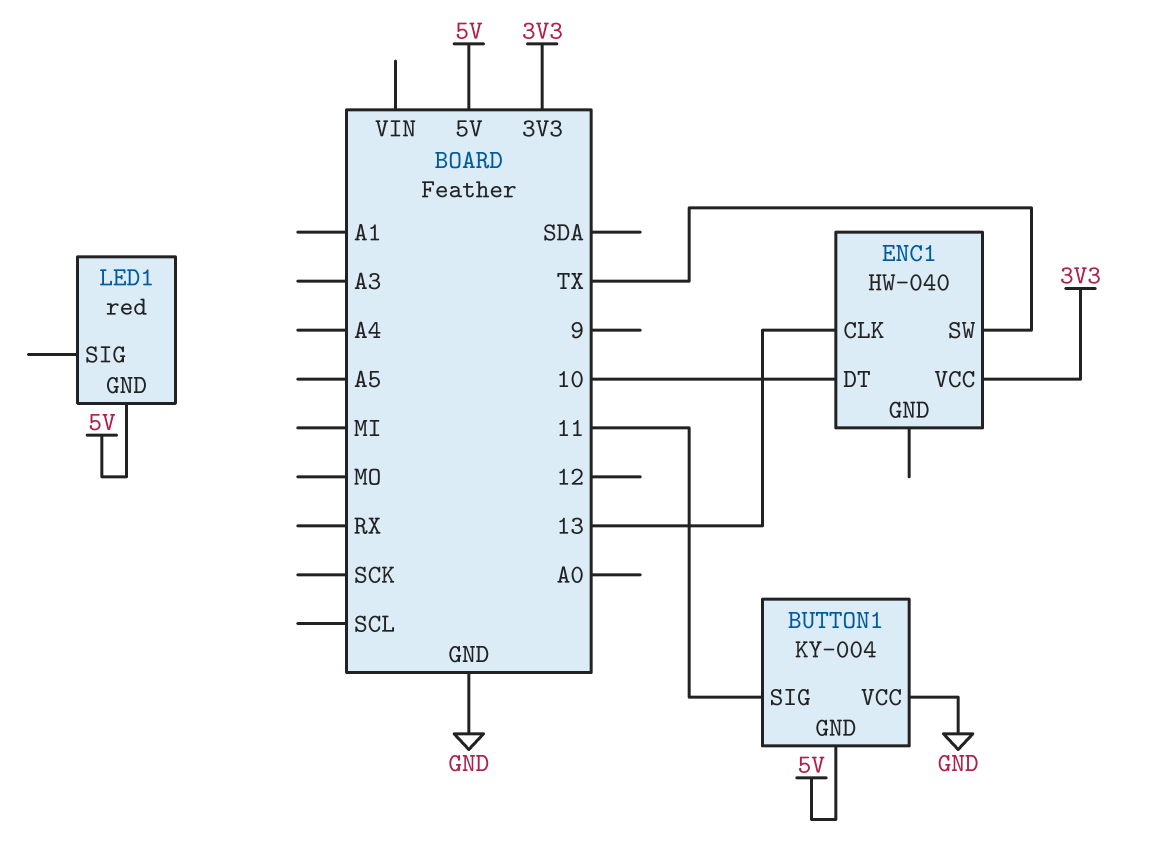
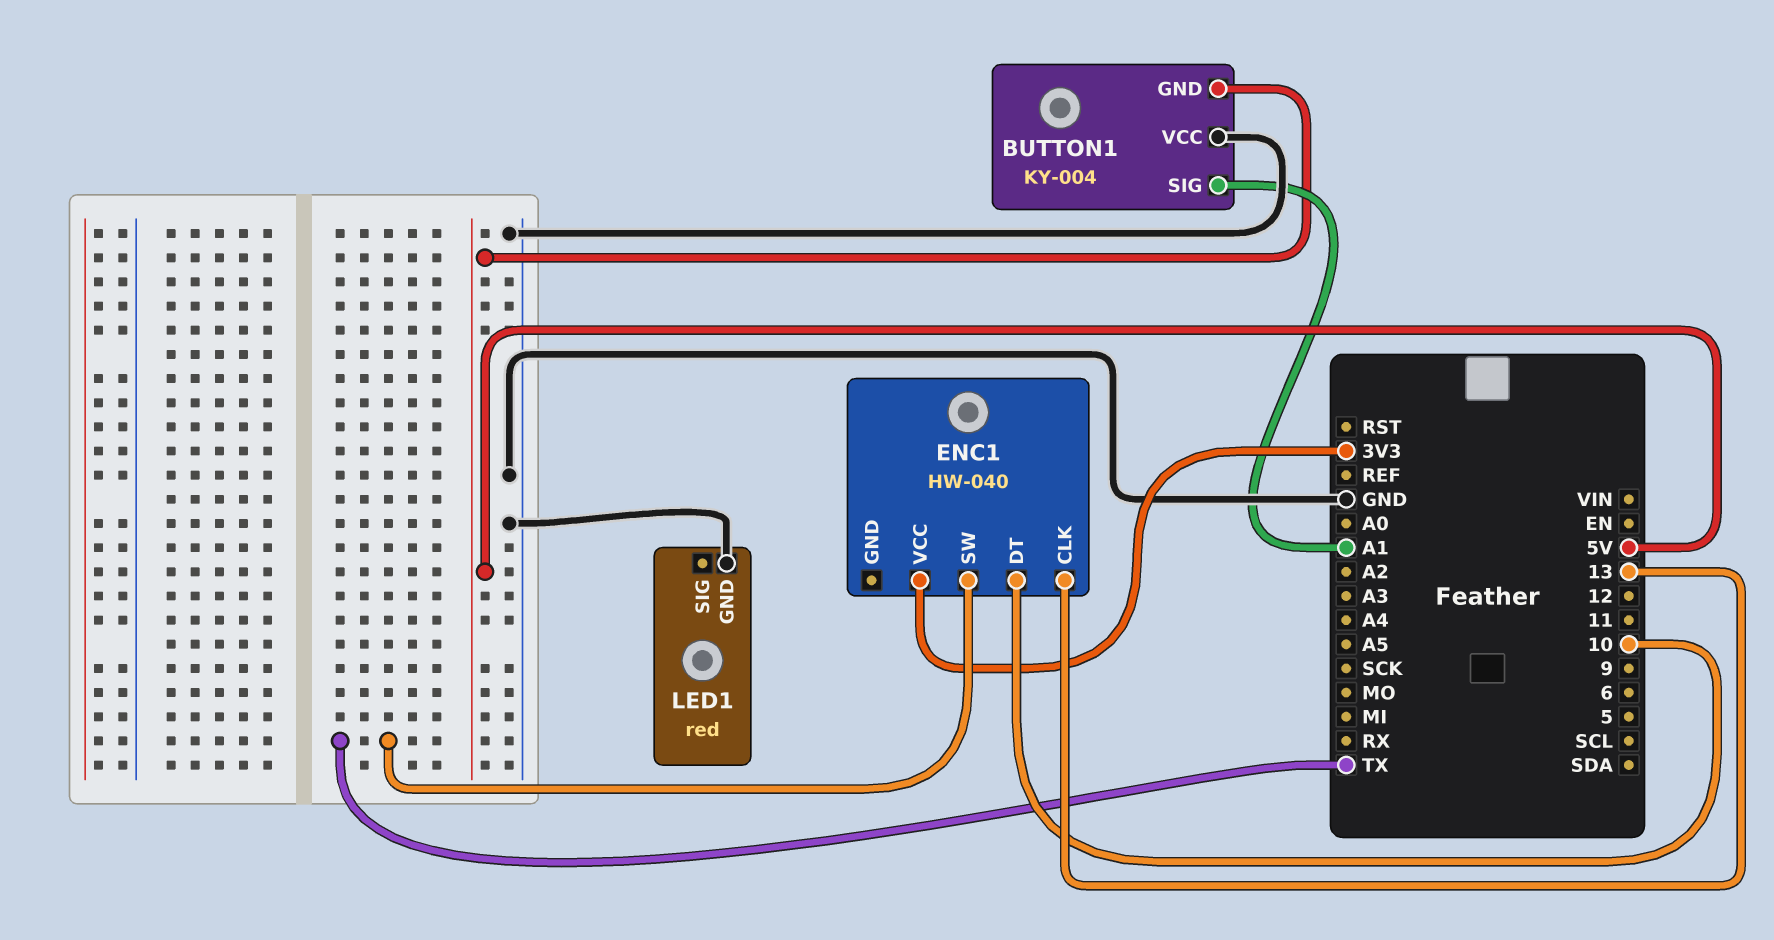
BUTTON1 pin SIG: 11 -> A1
LED1 pin GND: 5V -> GND

